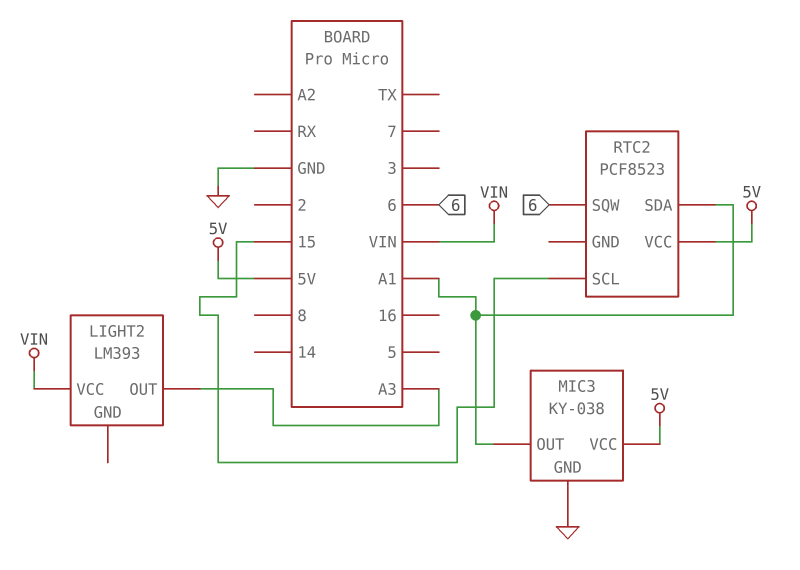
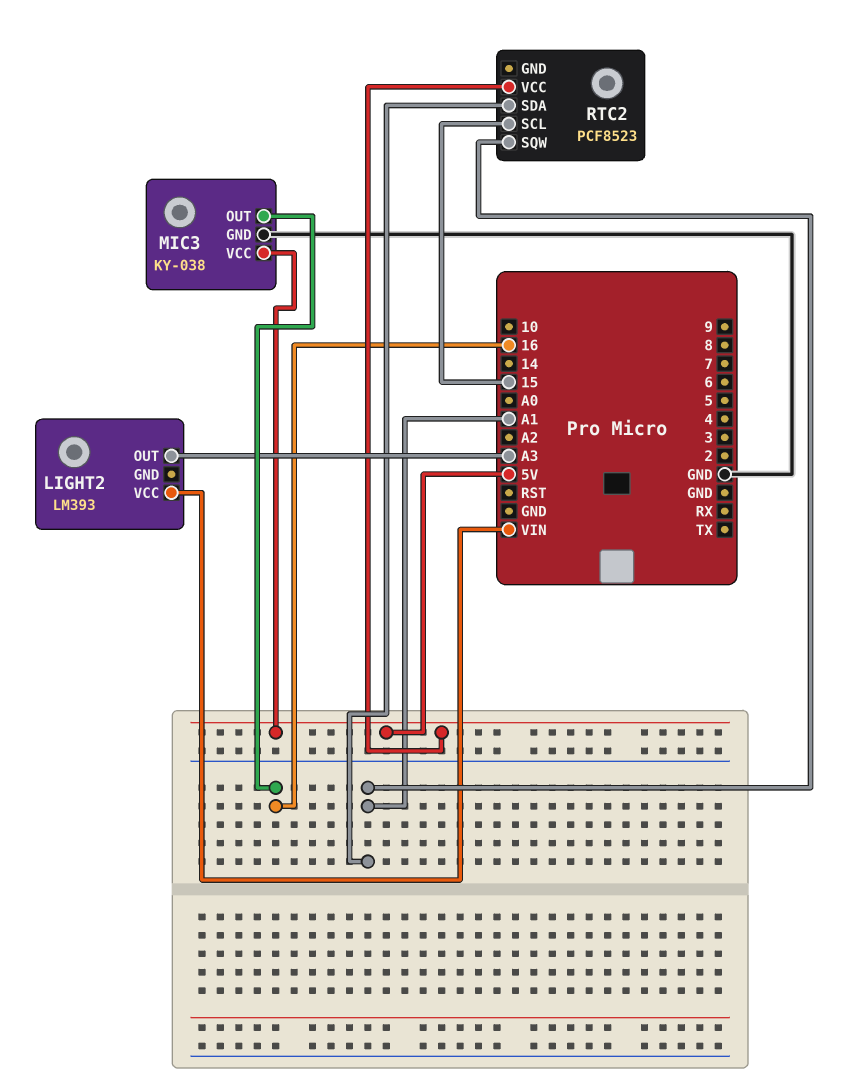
MIC3 pin OUT: A1 -> 16
RTC2 pin SQW: 6 -> A1

